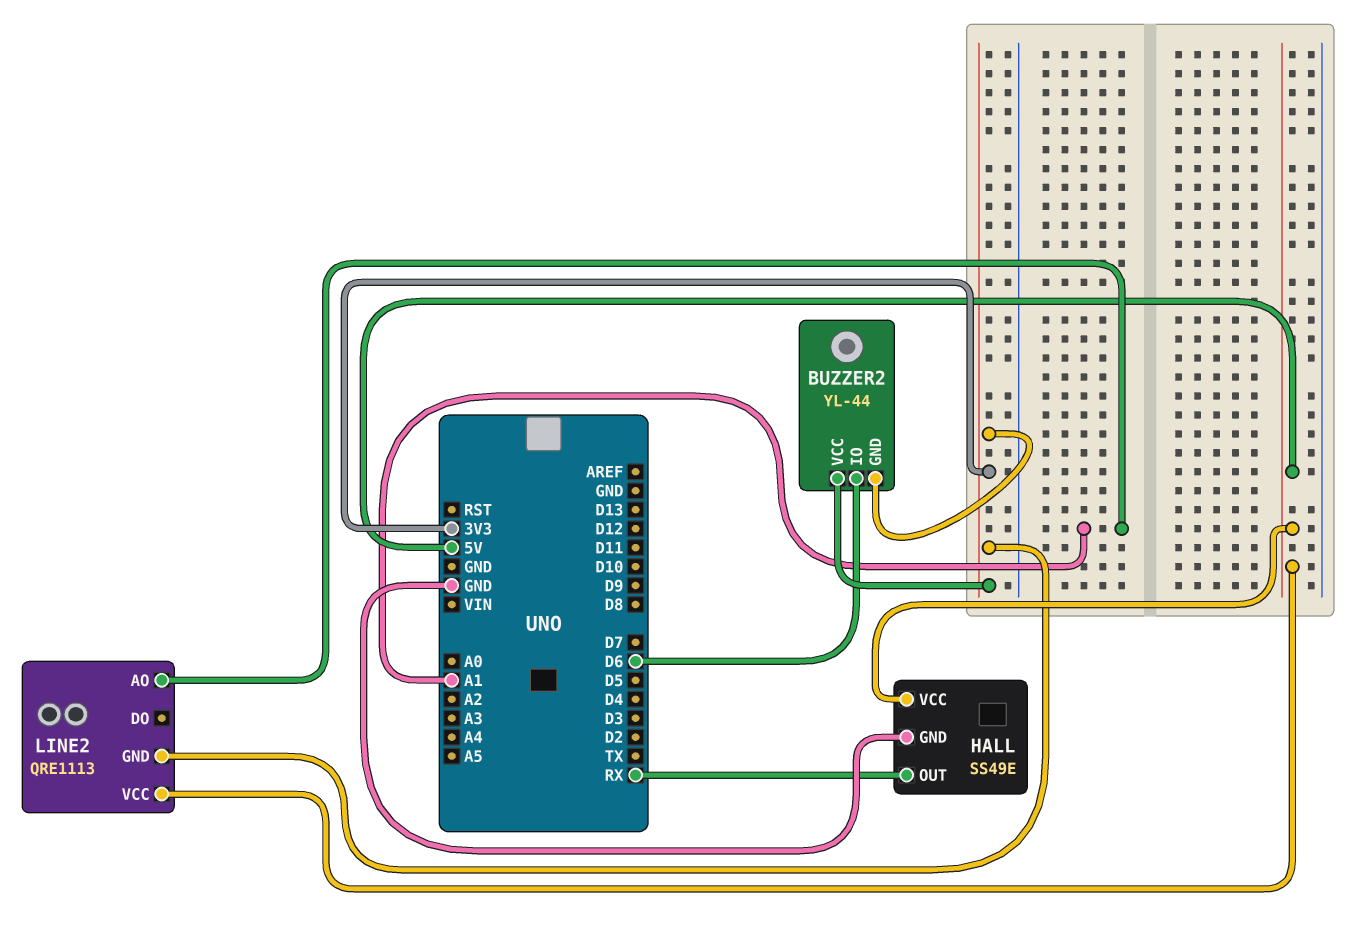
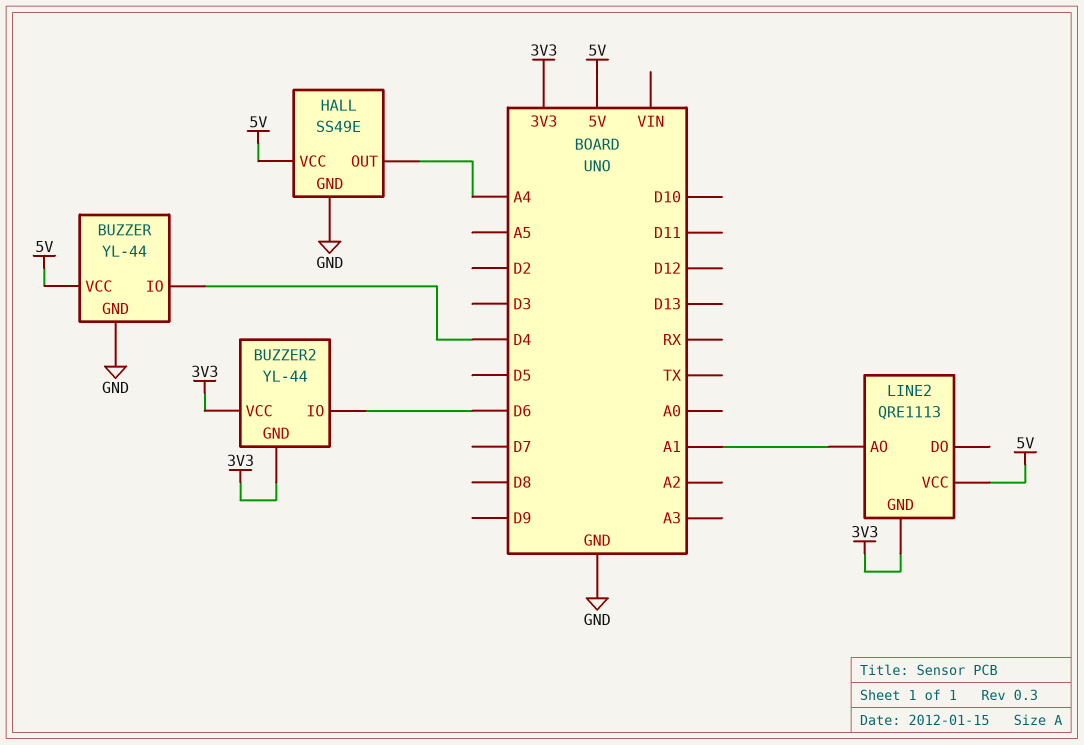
BUZZER: none -> YL-44
BUZZER pin GND: none -> GND
BUZZER pin IO: none -> D4
BUZZER pin VCC: none -> 5V
HALL pin OUT: RX -> A4

